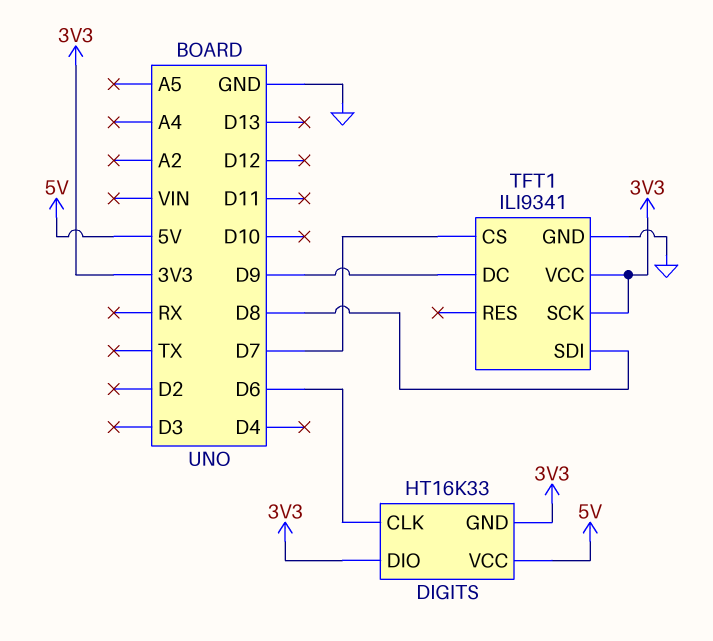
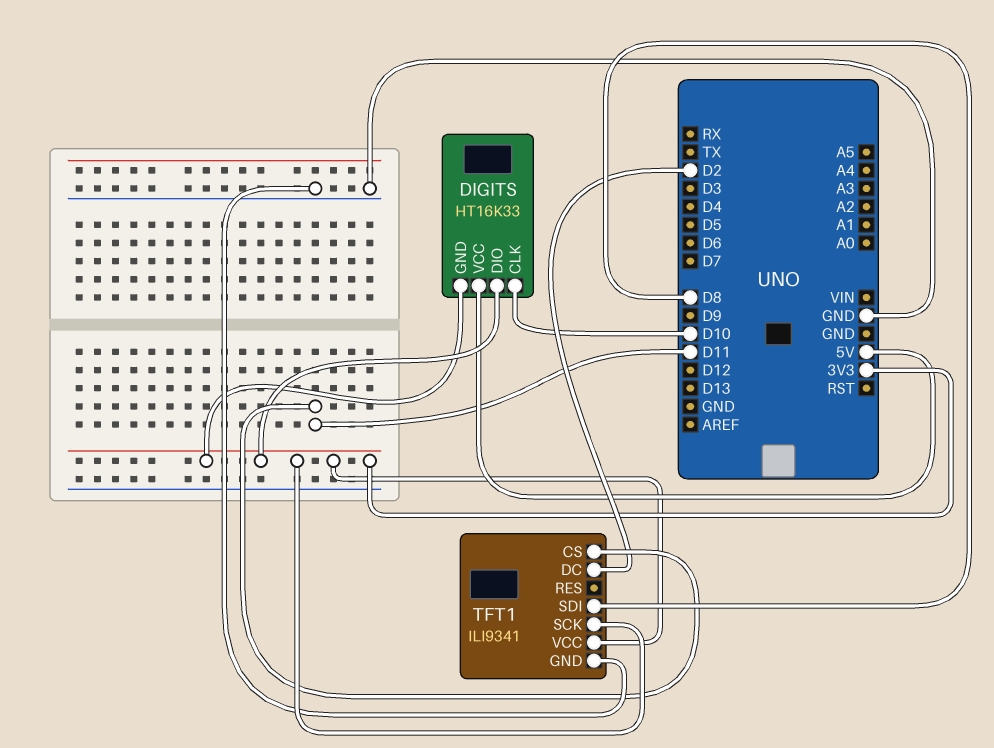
DIGITS pin CLK: D6 -> D10
TFT1 pin CS: D7 -> D11
TFT1 pin DC: D9 -> D2

